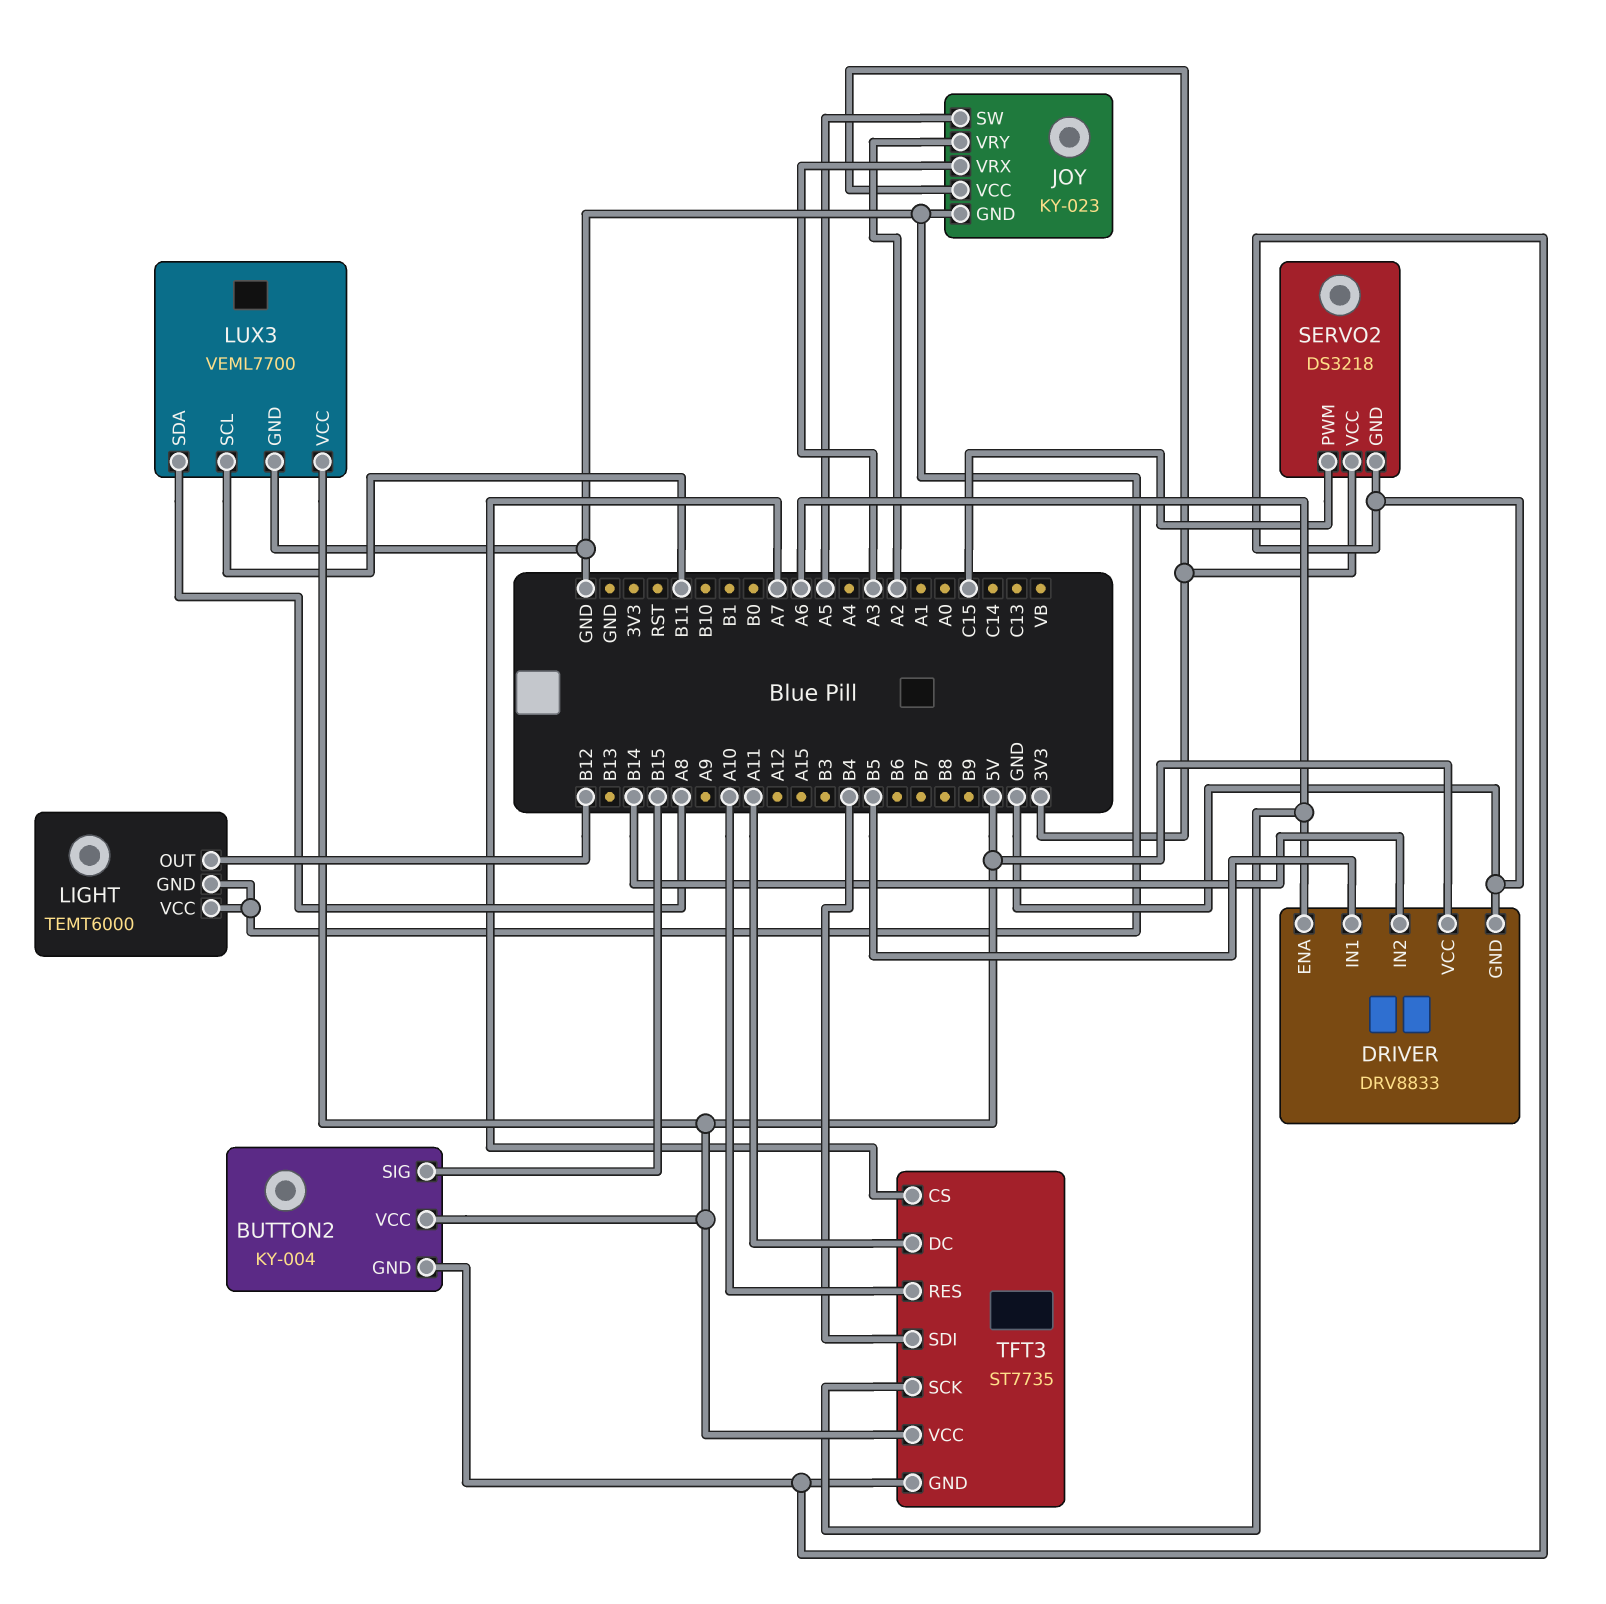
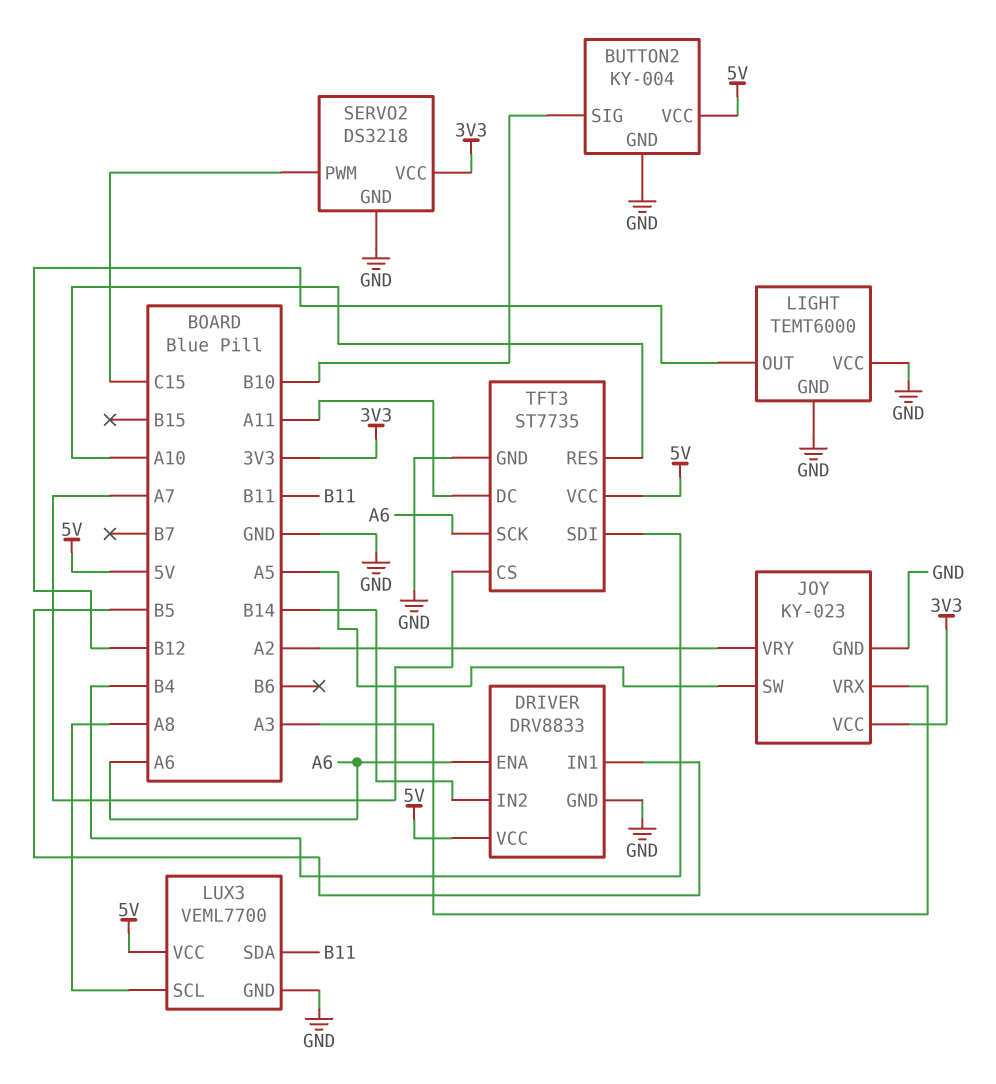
BUTTON2 pin SIG: B15 -> B10
LUX3 pin SCL: B11 -> A8
LUX3 pin SDA: A8 -> B11

